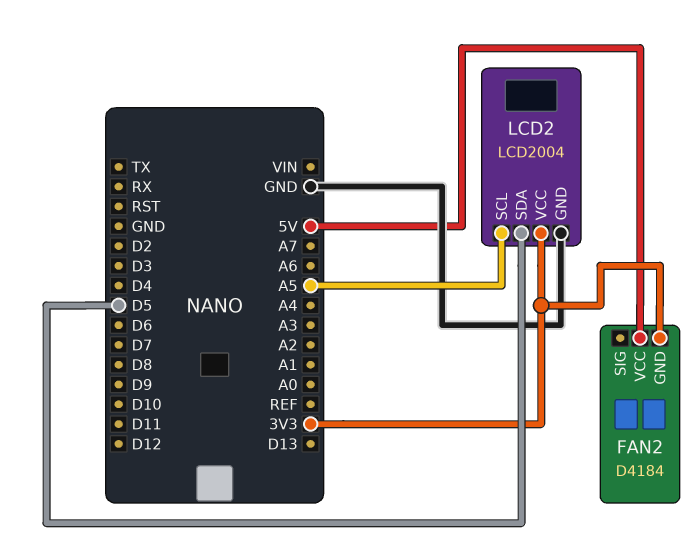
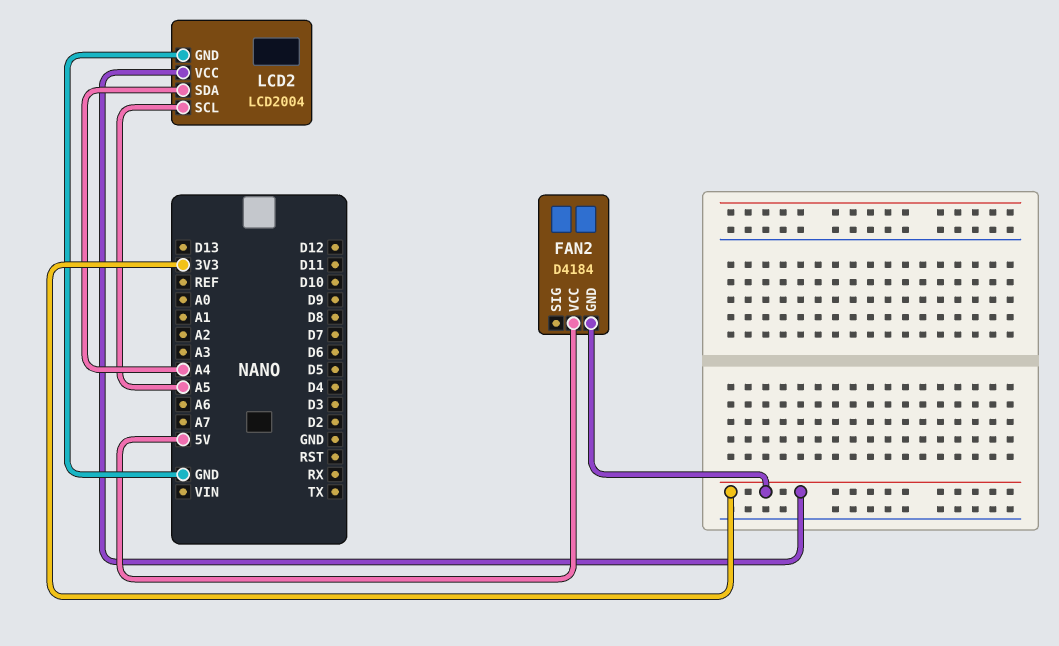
LCD2 pin SDA: D5 -> A4

